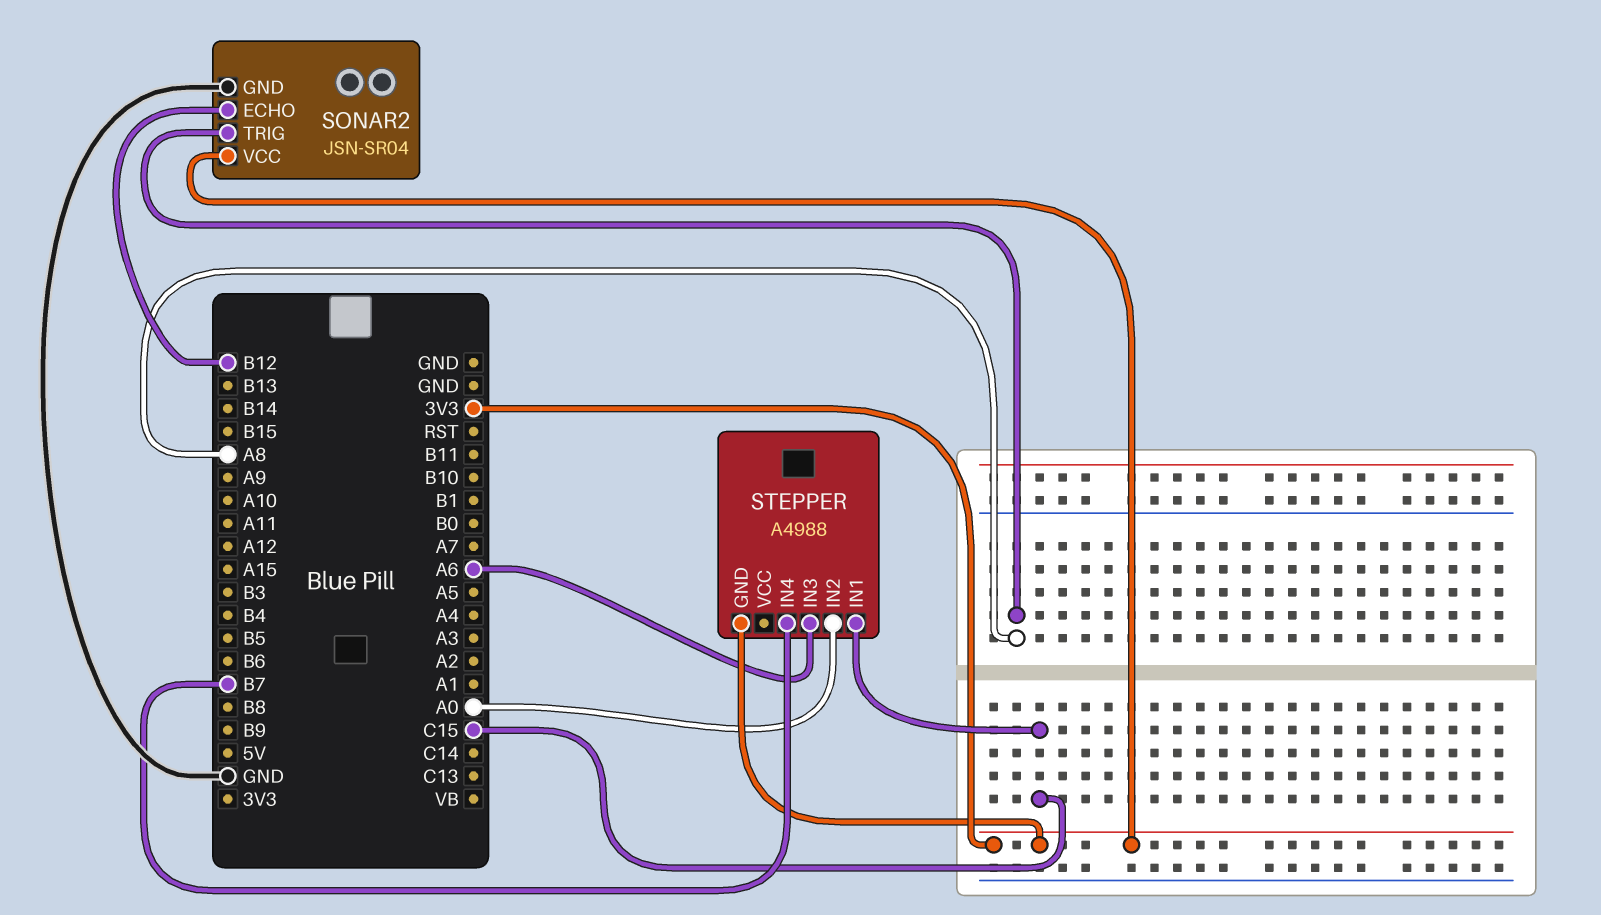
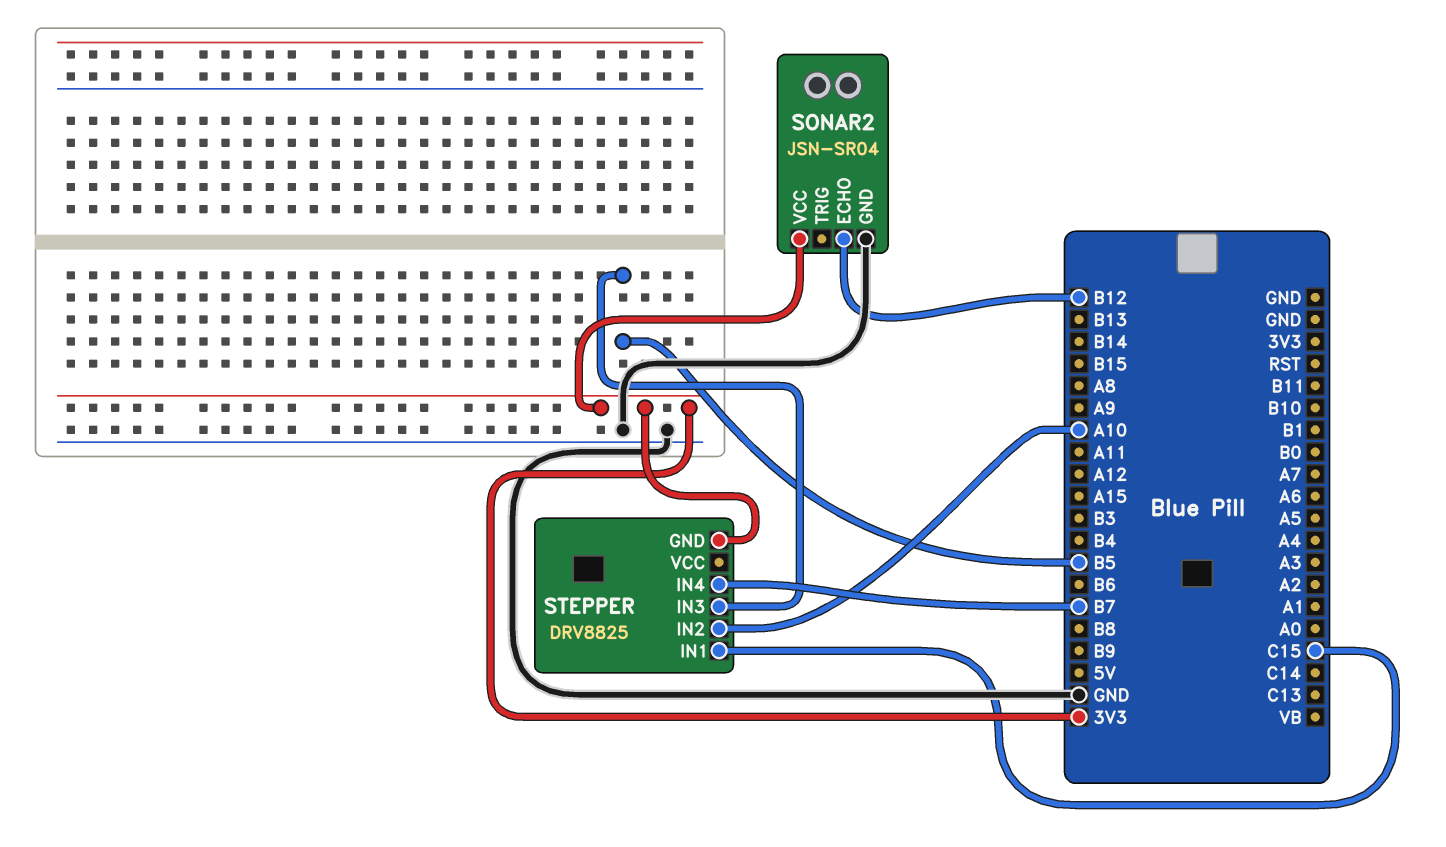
SONAR2 pin TRIG: A8 -> none
STEPPER: A4988 -> DRV8825
STEPPER pin IN2: A0 -> A10
STEPPER pin IN3: A6 -> B5

